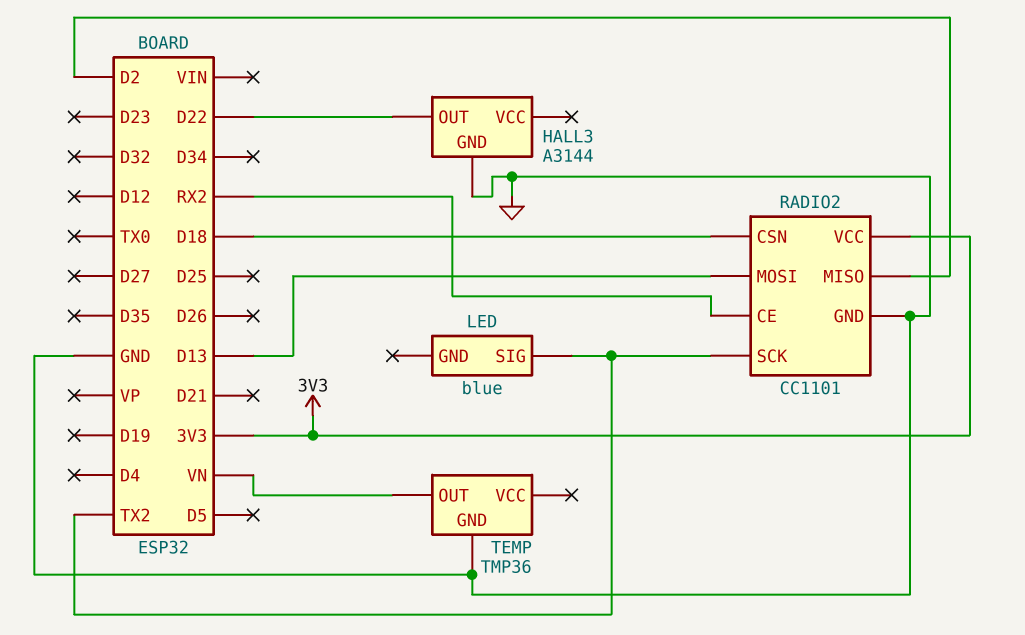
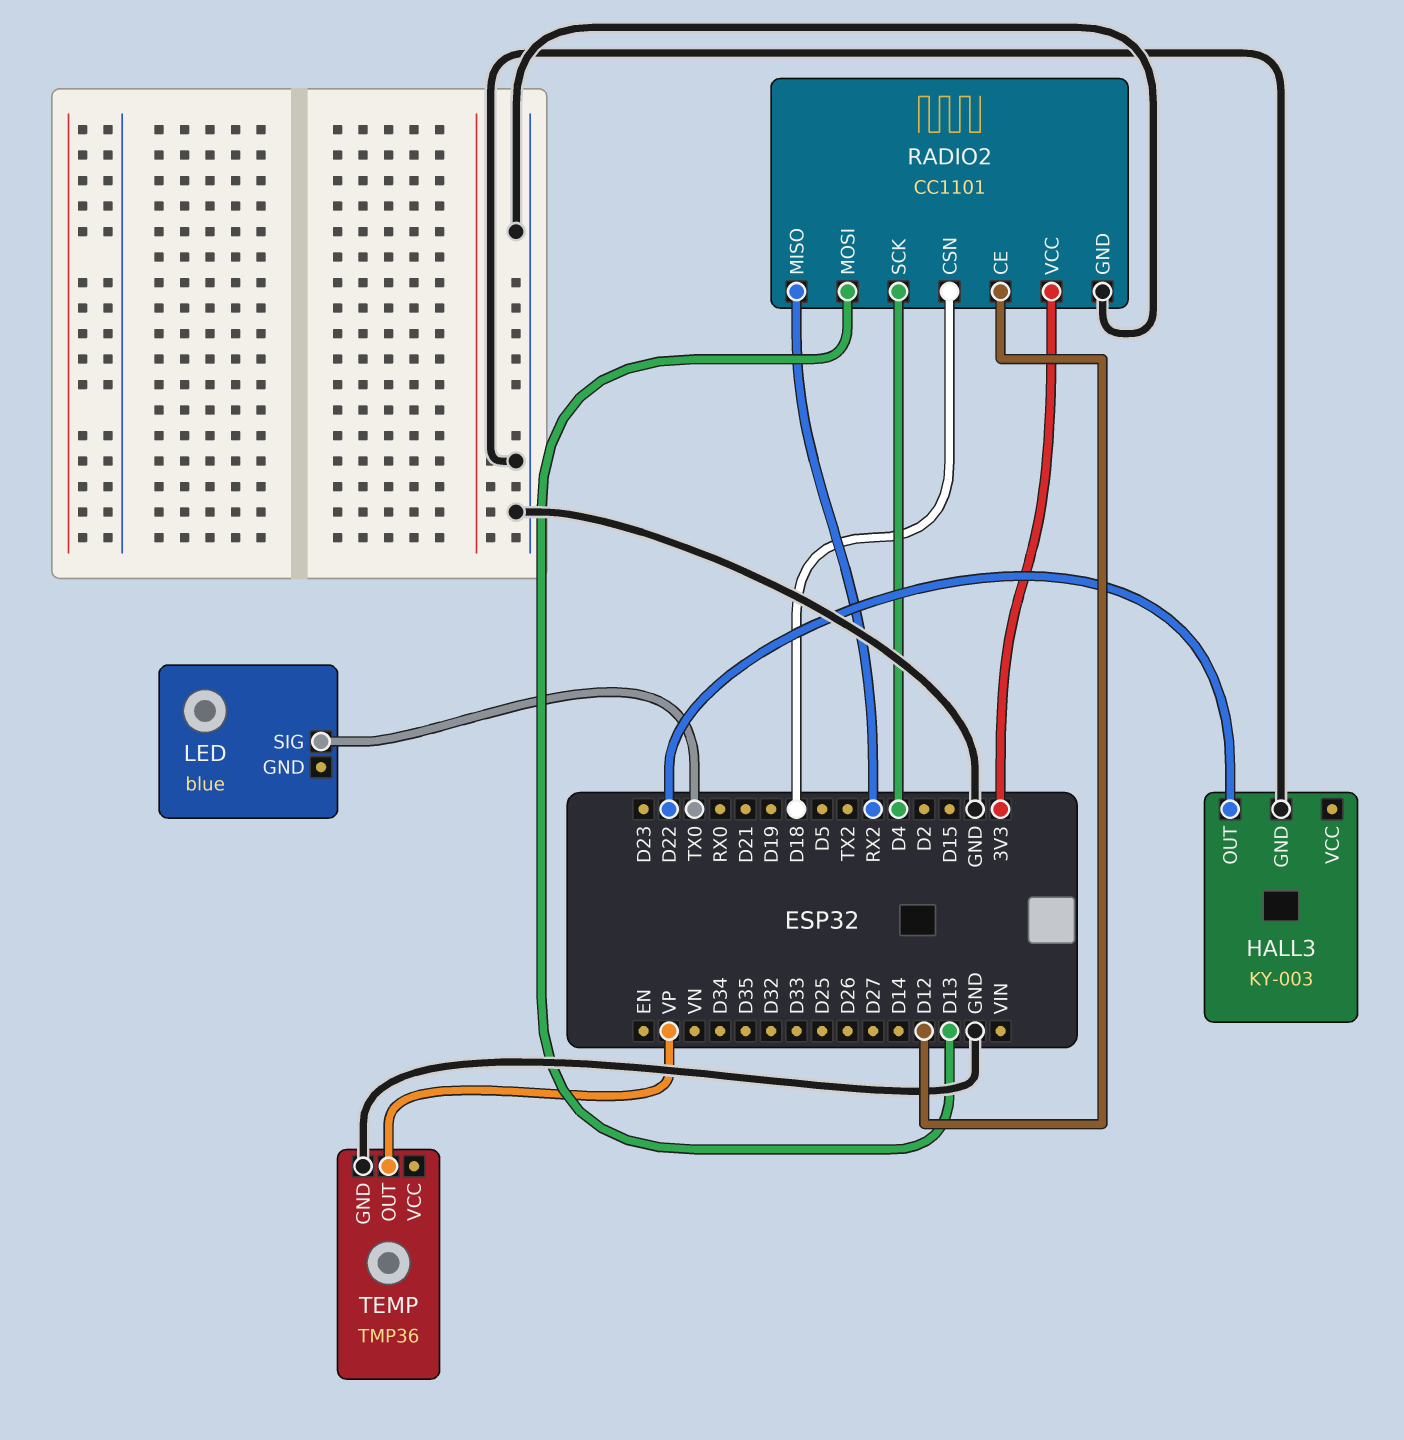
HALL3: A3144 -> KY-003
LED pin SIG: TX2 -> TX0
RADIO2 pin CE: RX2 -> D12
RADIO2 pin MISO: D2 -> RX2
RADIO2 pin SCK: TX2 -> D4
TEMP pin OUT: VN -> VP

